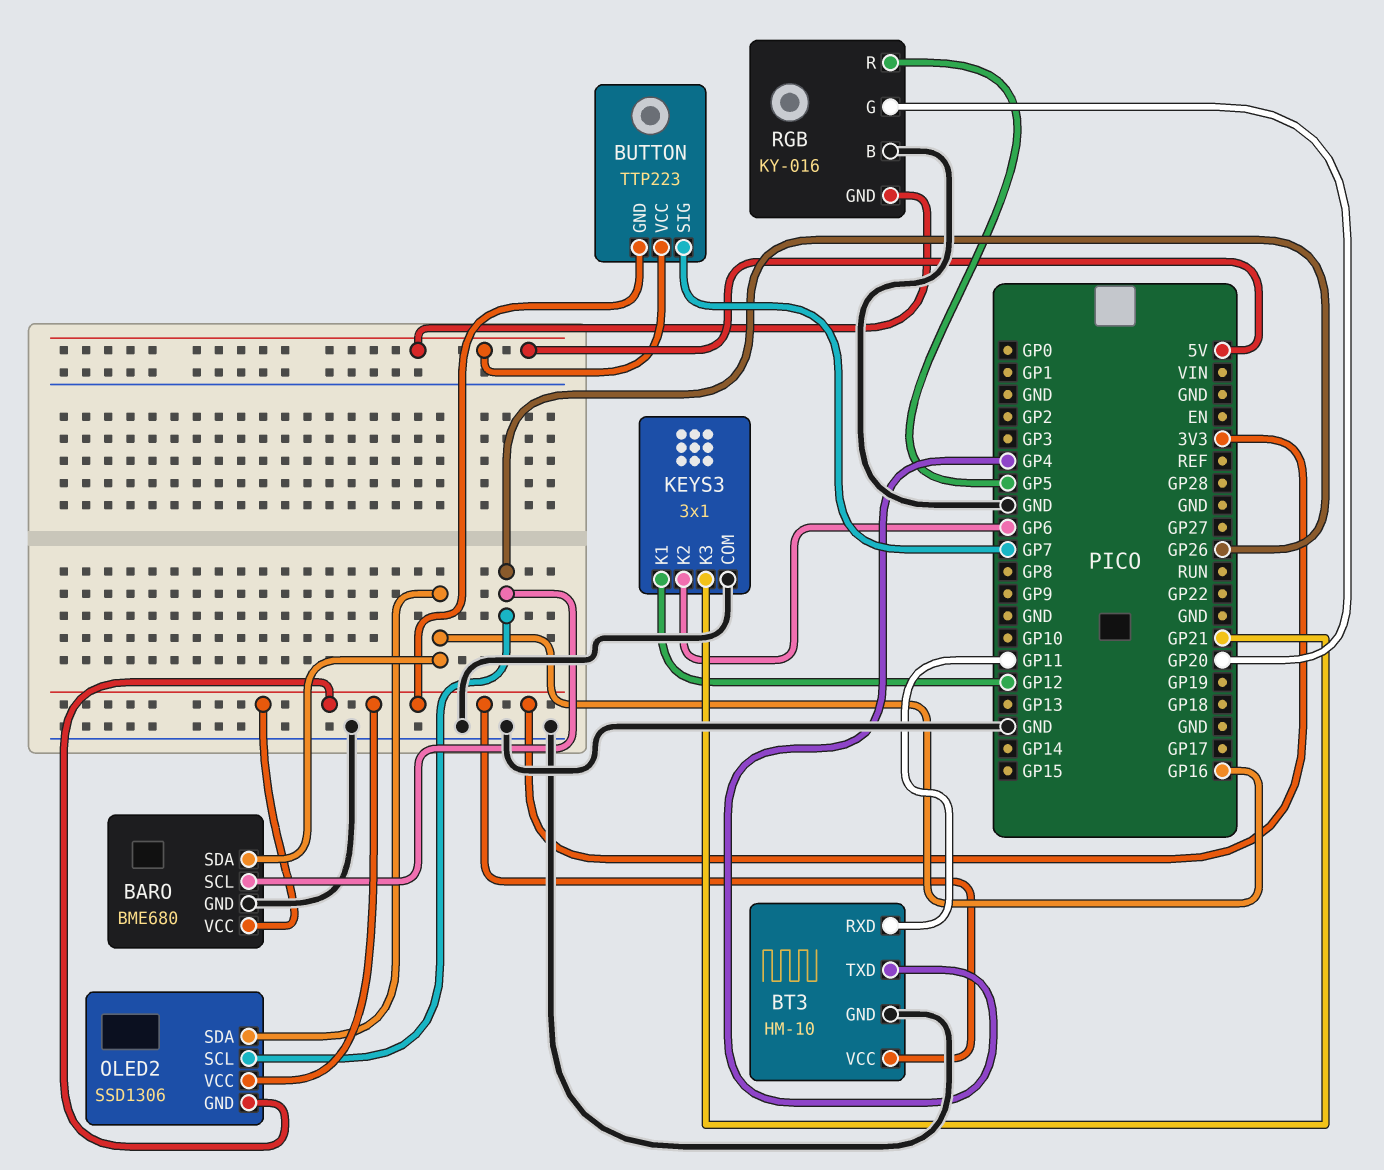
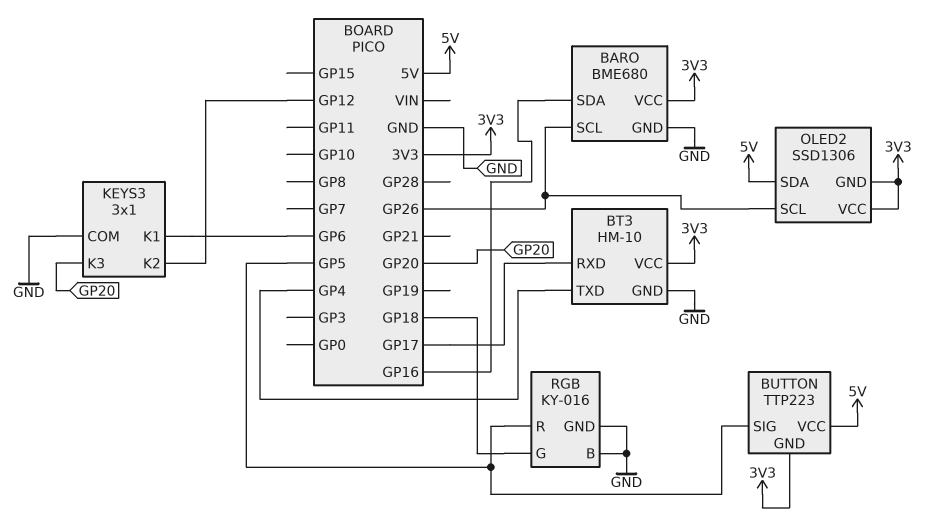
BT3 pin RXD: GP11 -> GP17
BUTTON pin SIG: GP7 -> GP5
KEYS3 pin K1: GP12 -> GP6
KEYS3 pin K2: GP6 -> GP12
KEYS3 pin K3: GP21 -> GP20
OLED2 pin SDA: GP16 -> 5V
RGB pin G: GP20 -> GP18
RGB pin GND: 5V -> GND

